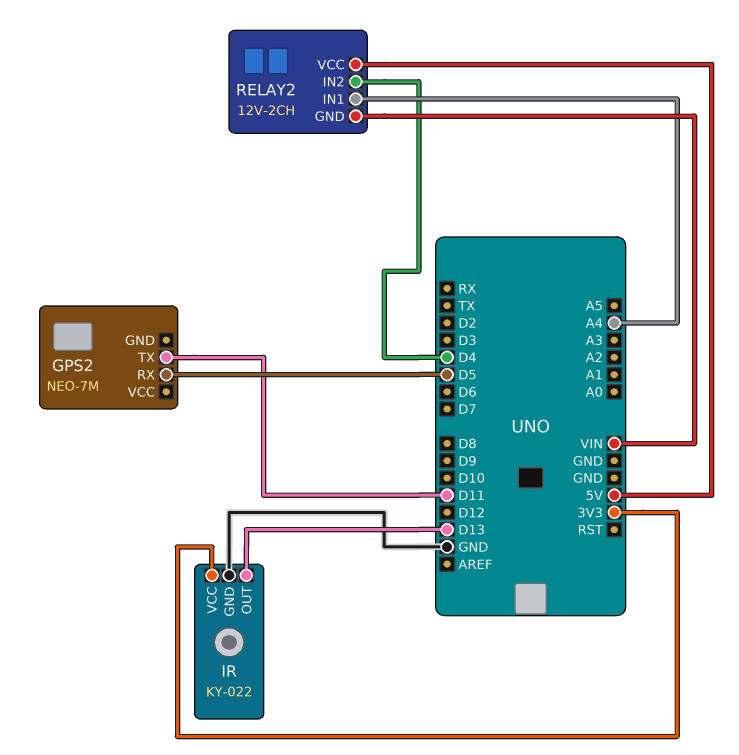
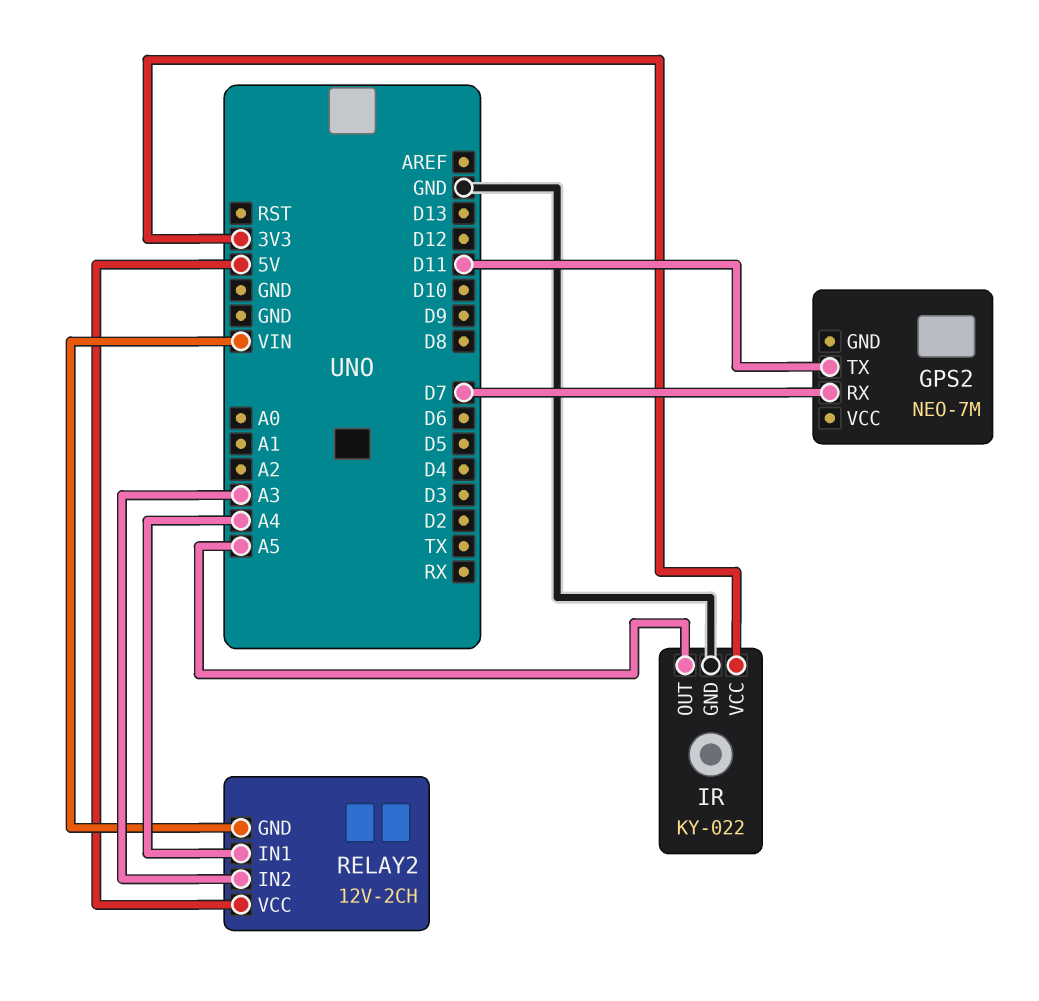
GPS2 pin RX: D5 -> D7
IR pin OUT: D13 -> A5
RELAY2 pin IN2: D4 -> A3

